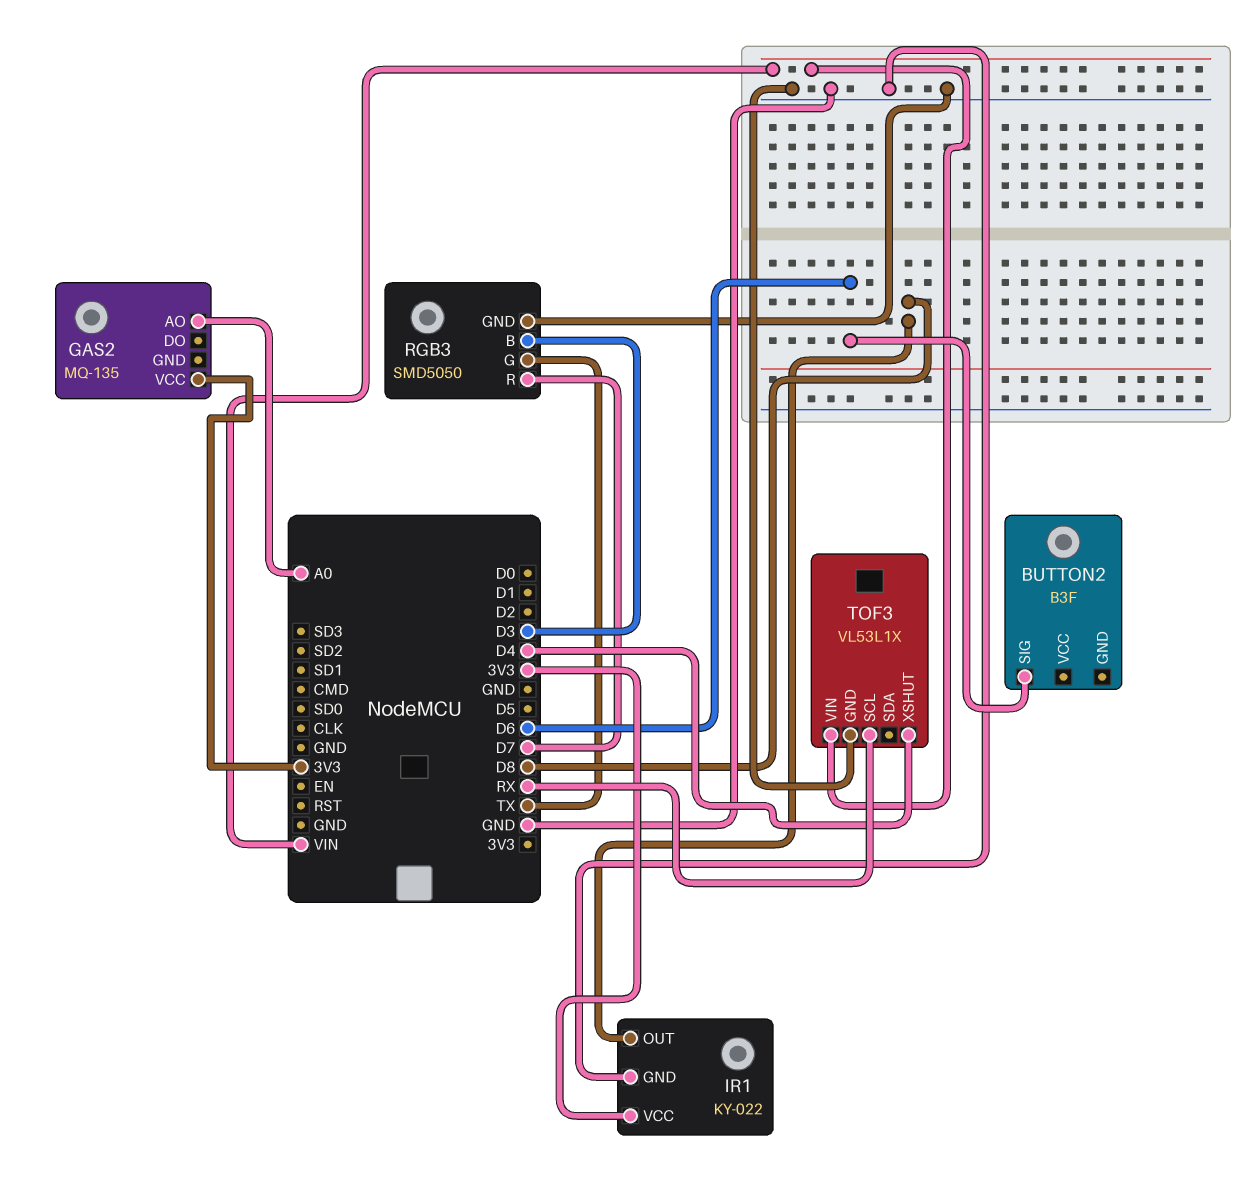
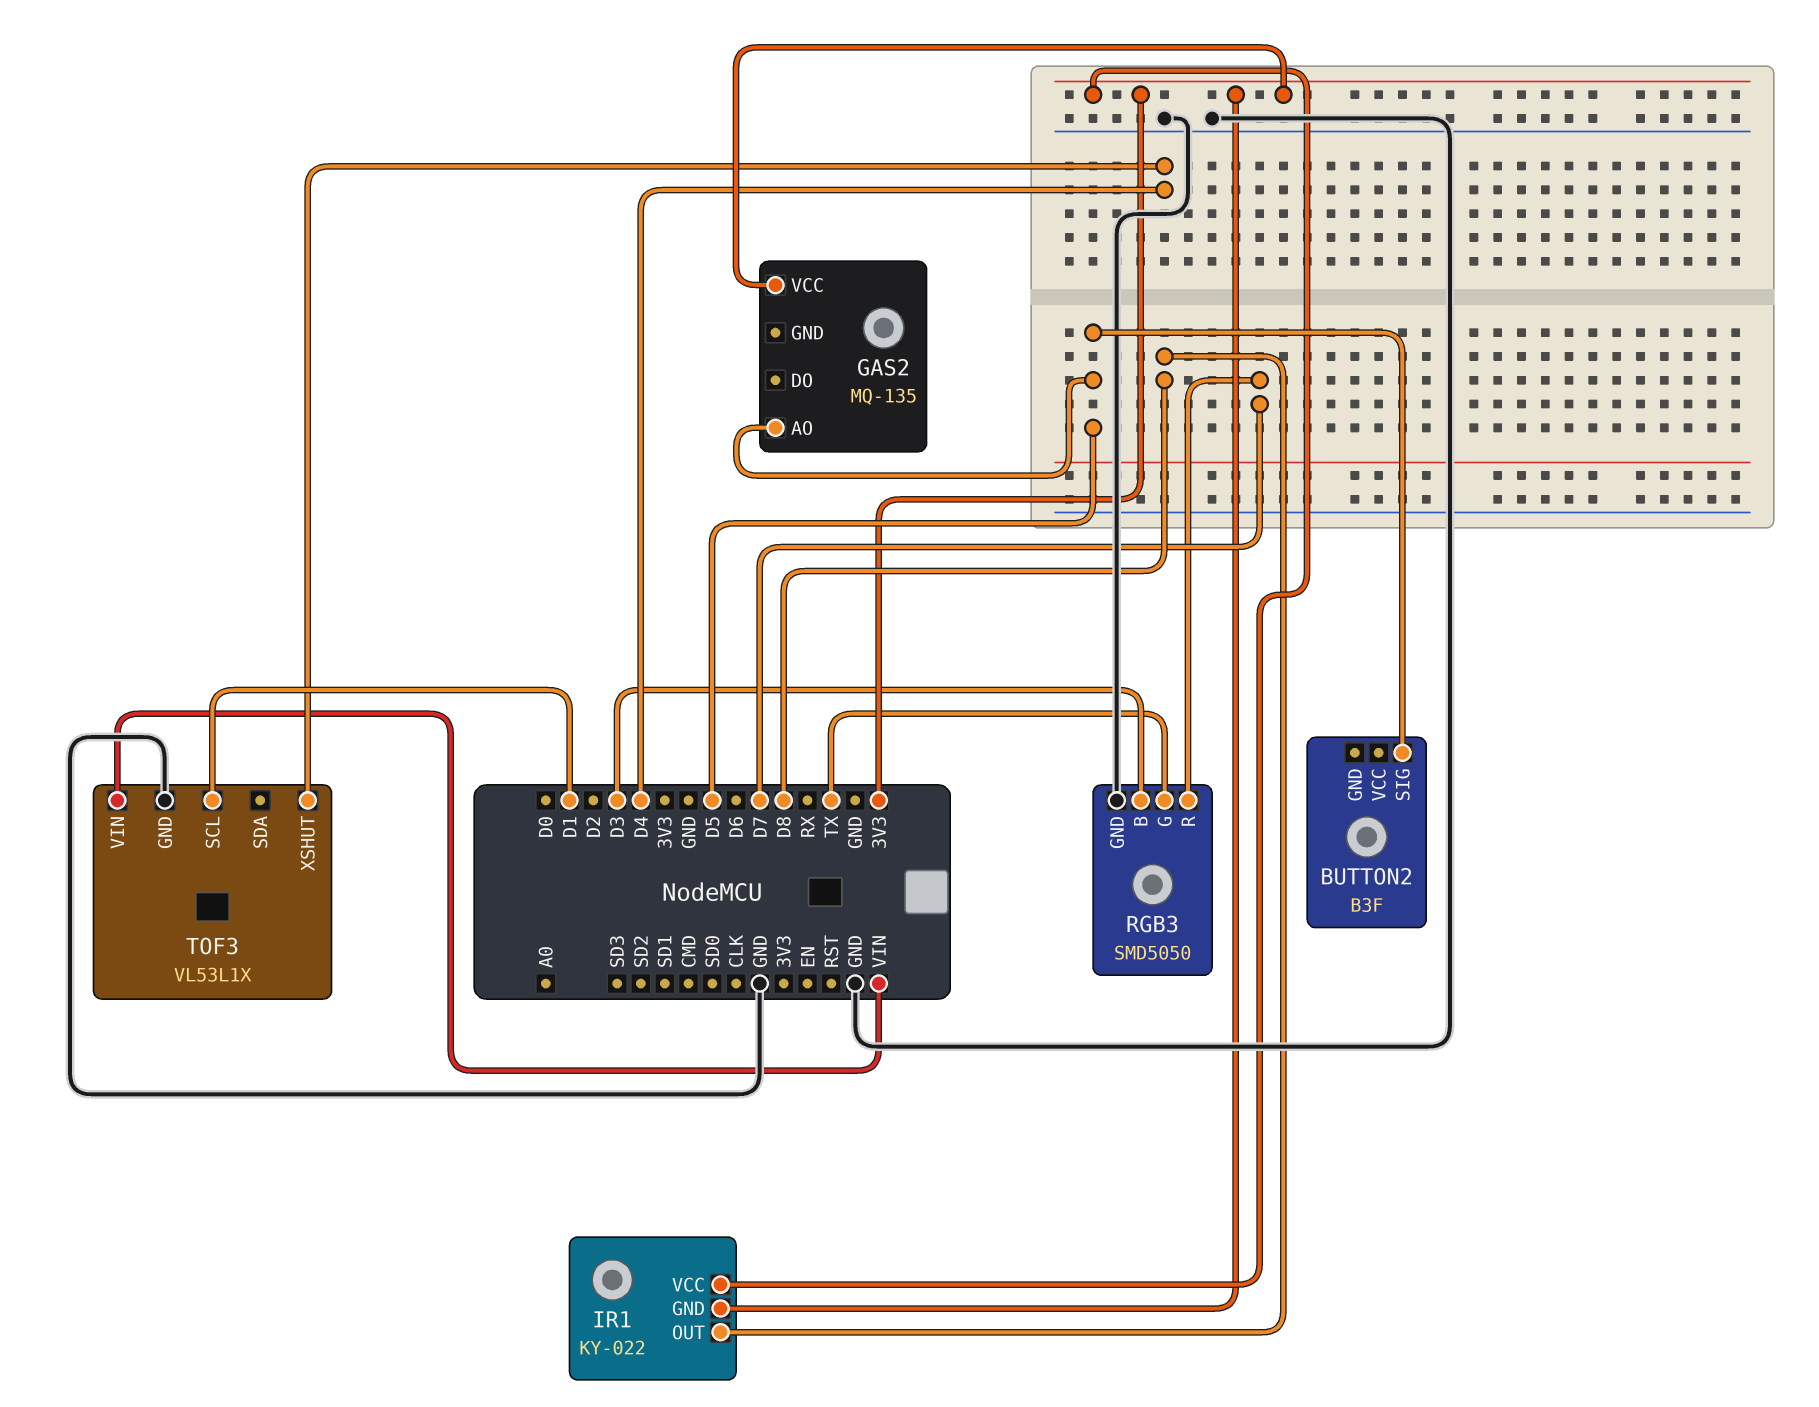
BUTTON2 pin SIG: D6 -> D5
GAS2 pin AO: A0 -> D5
IR1 pin GND: GND -> 3V3
TOF3 pin SCL: RX -> D1

